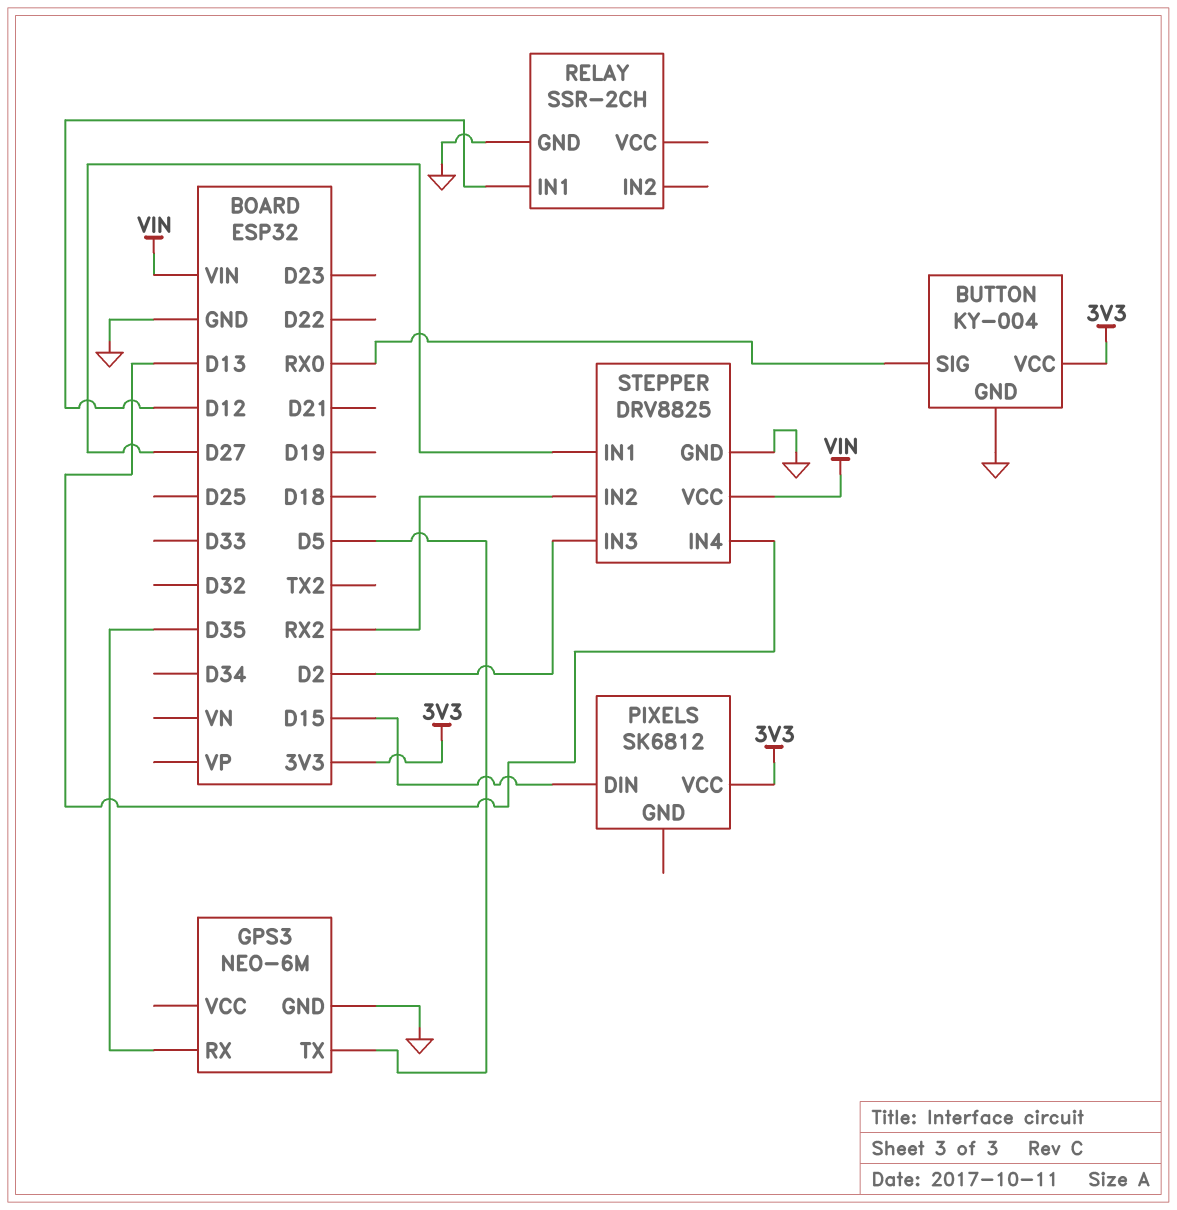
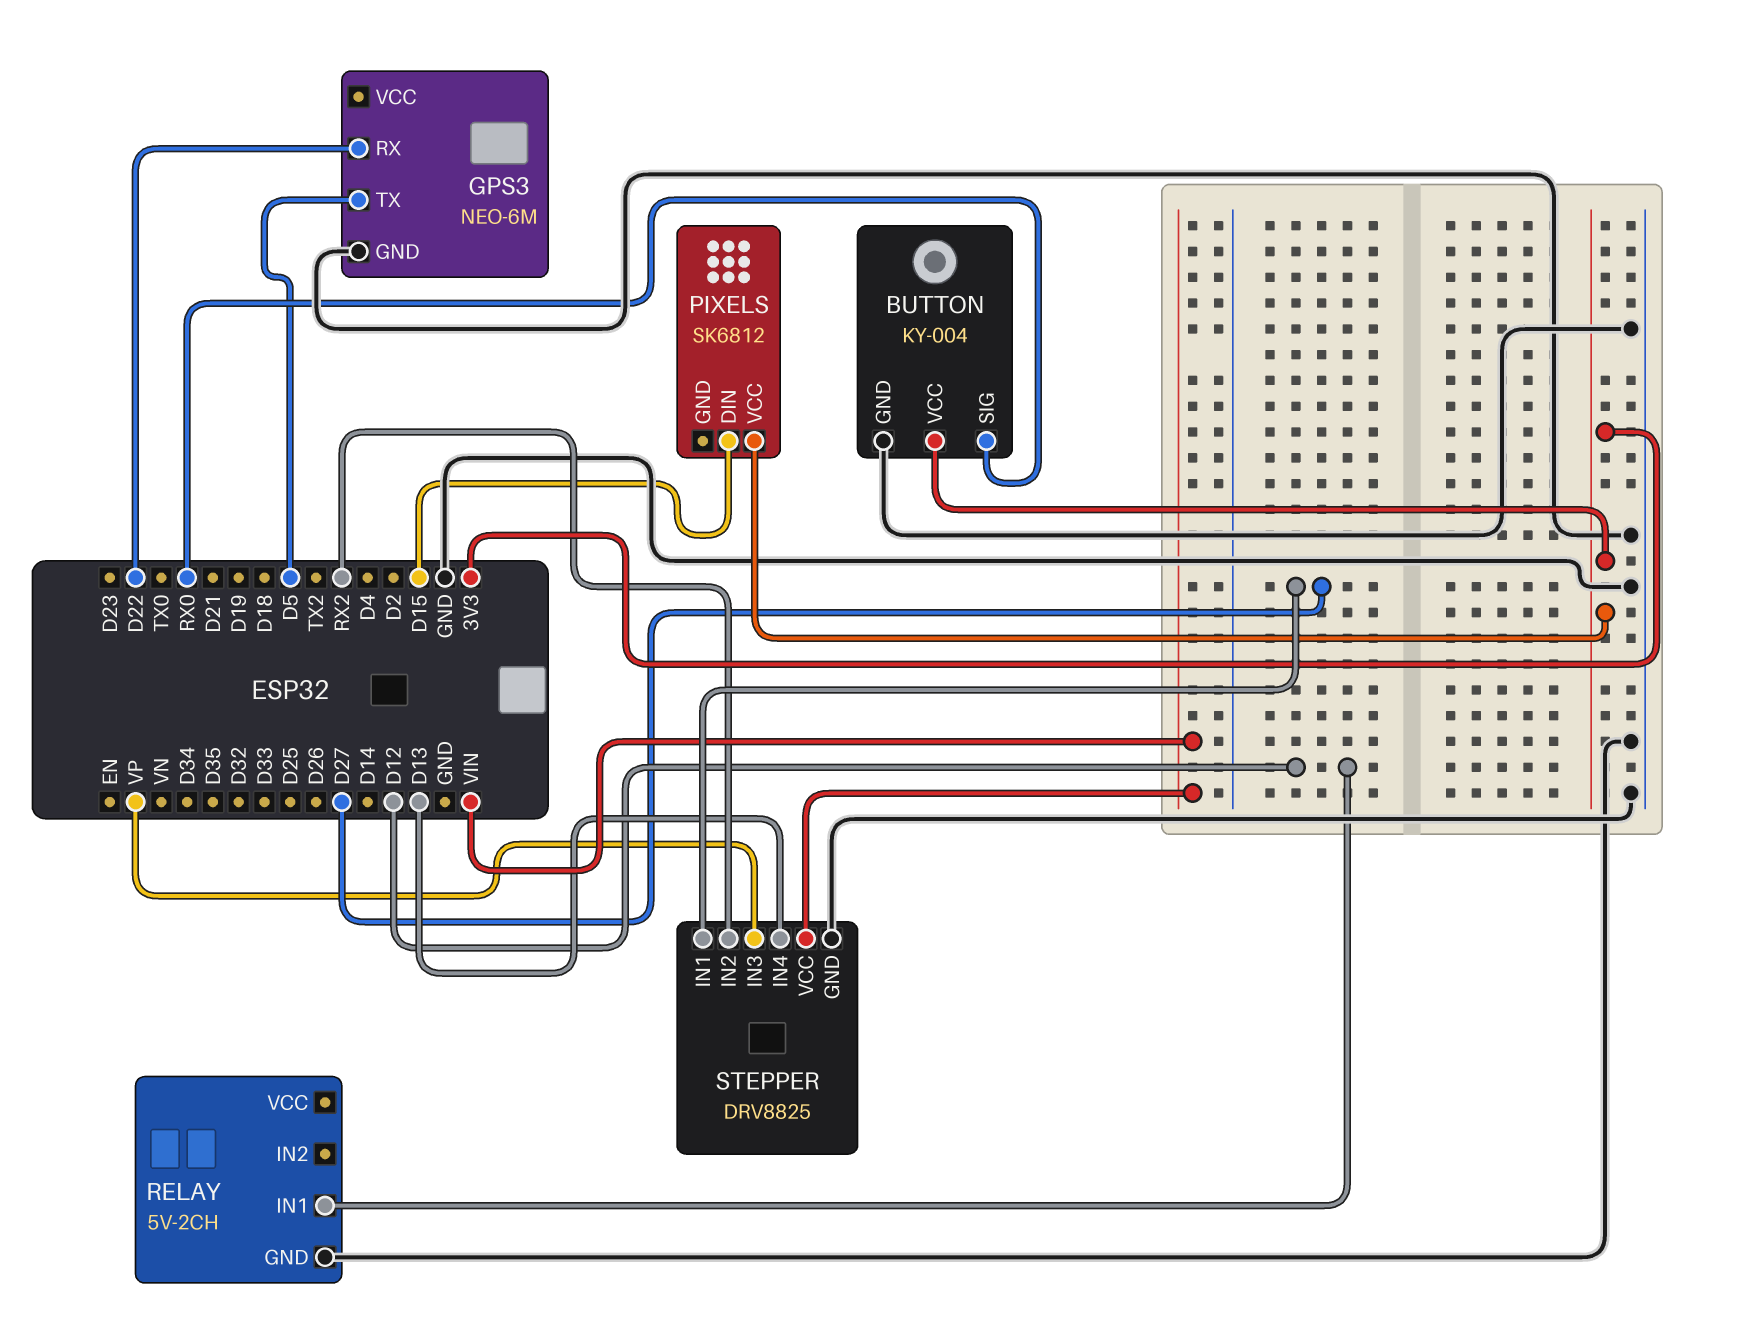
GPS3 pin RX: D35 -> D22
RELAY: SSR-2CH -> 5V-2CH
STEPPER pin IN3: D2 -> VP

